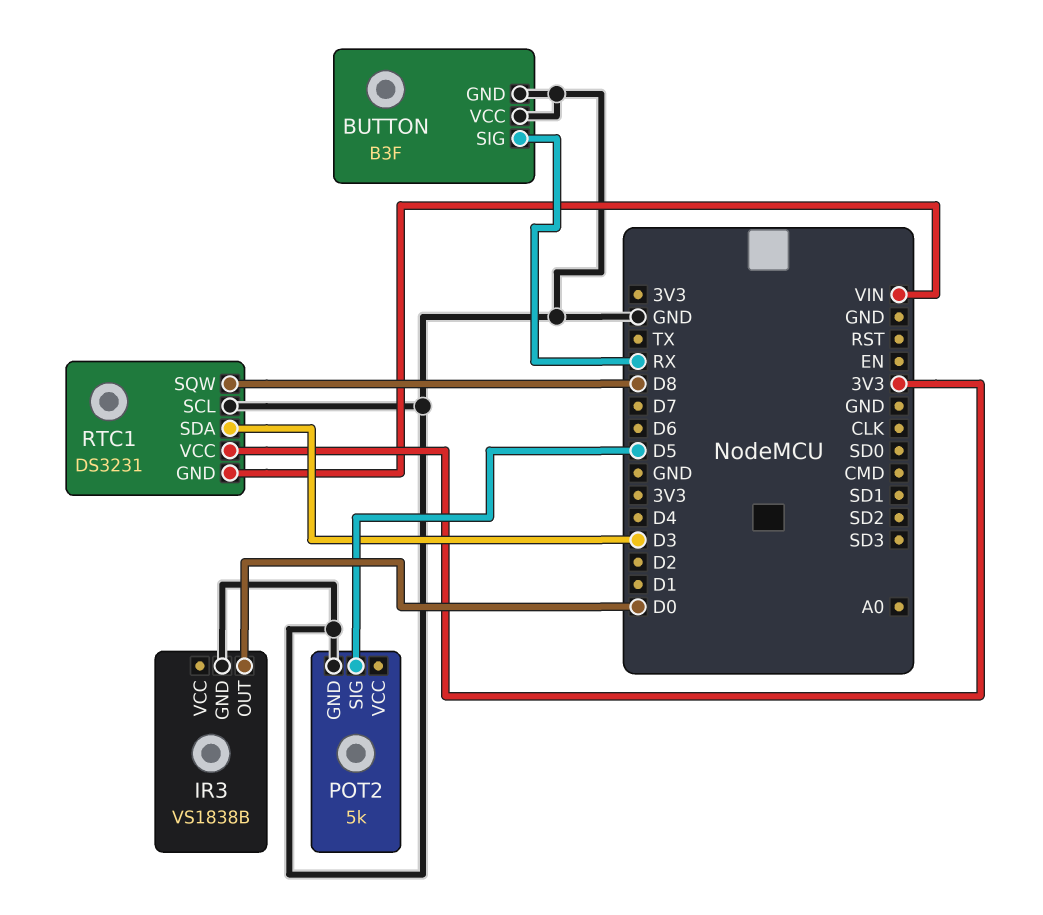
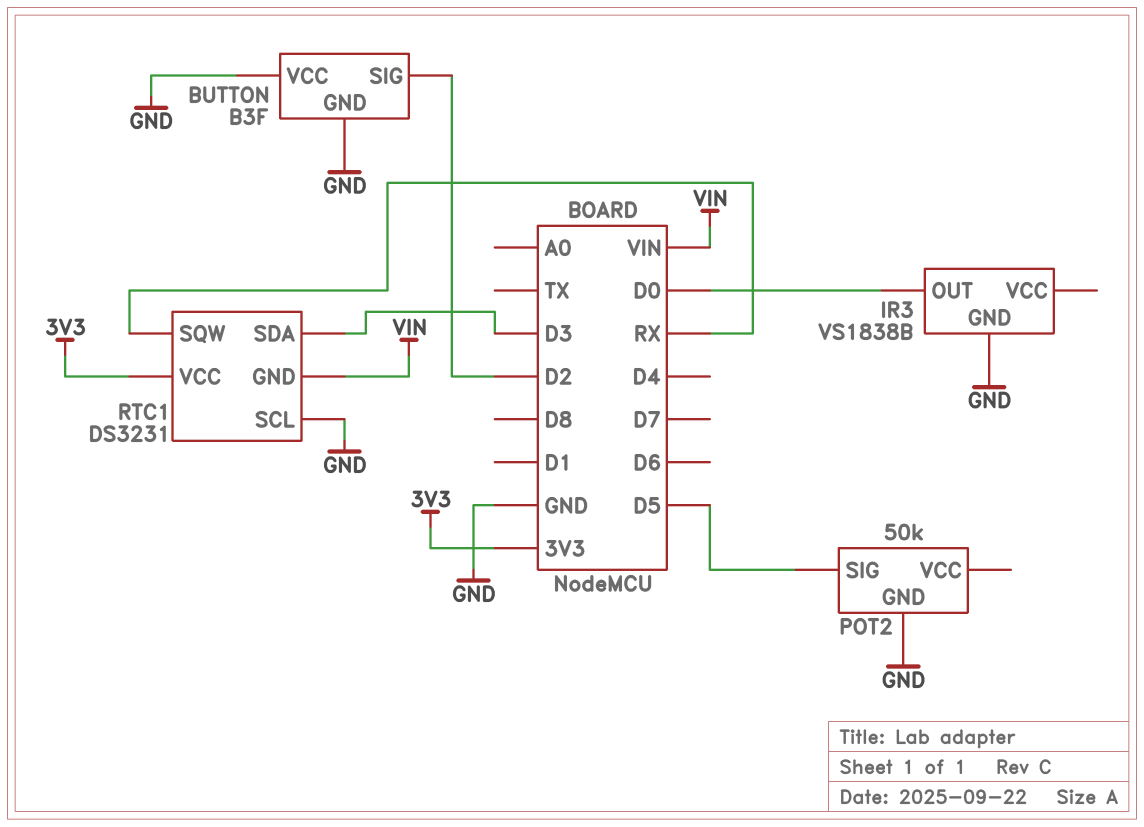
BUTTON pin SIG: RX -> D2
POT2: 5k -> 50k
RTC1 pin SQW: D8 -> RX

